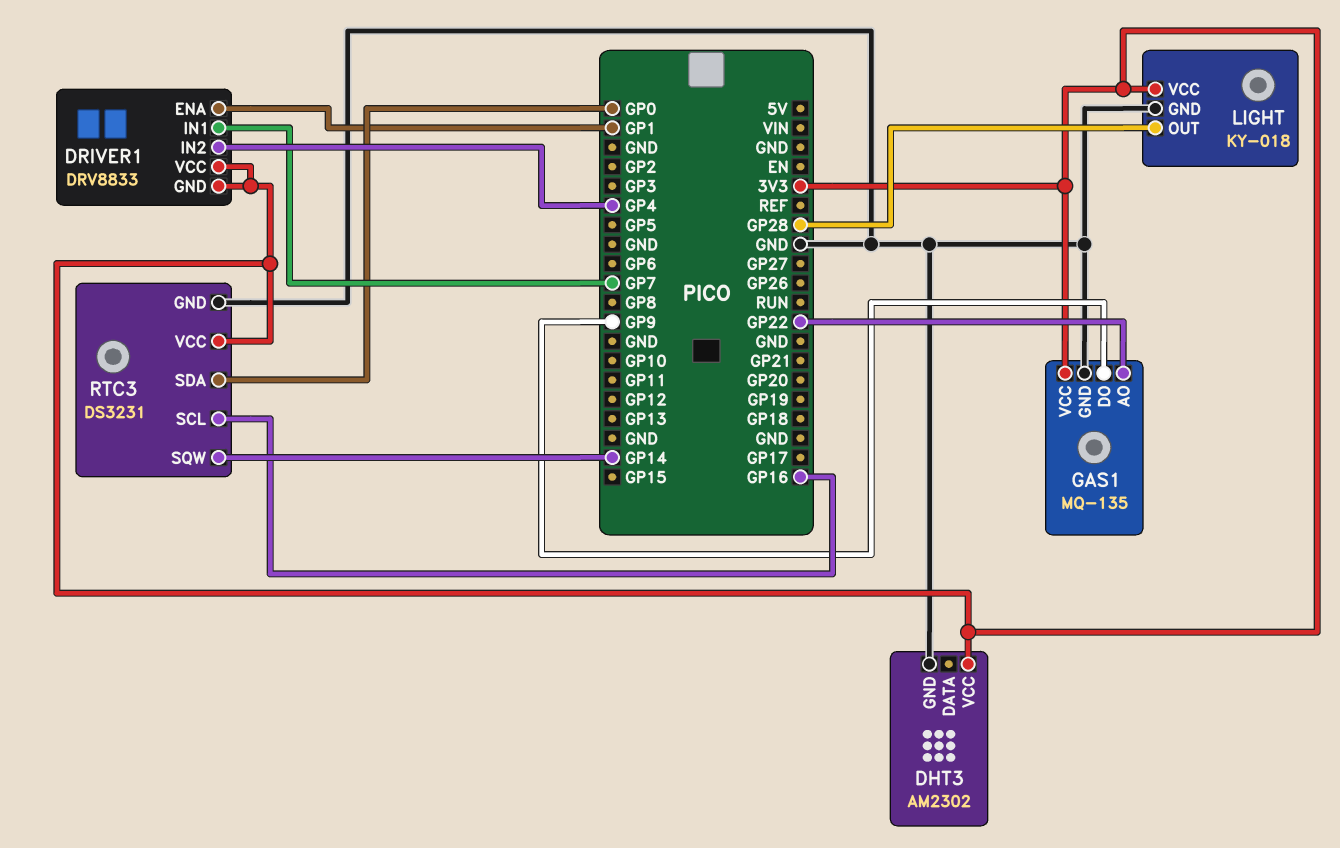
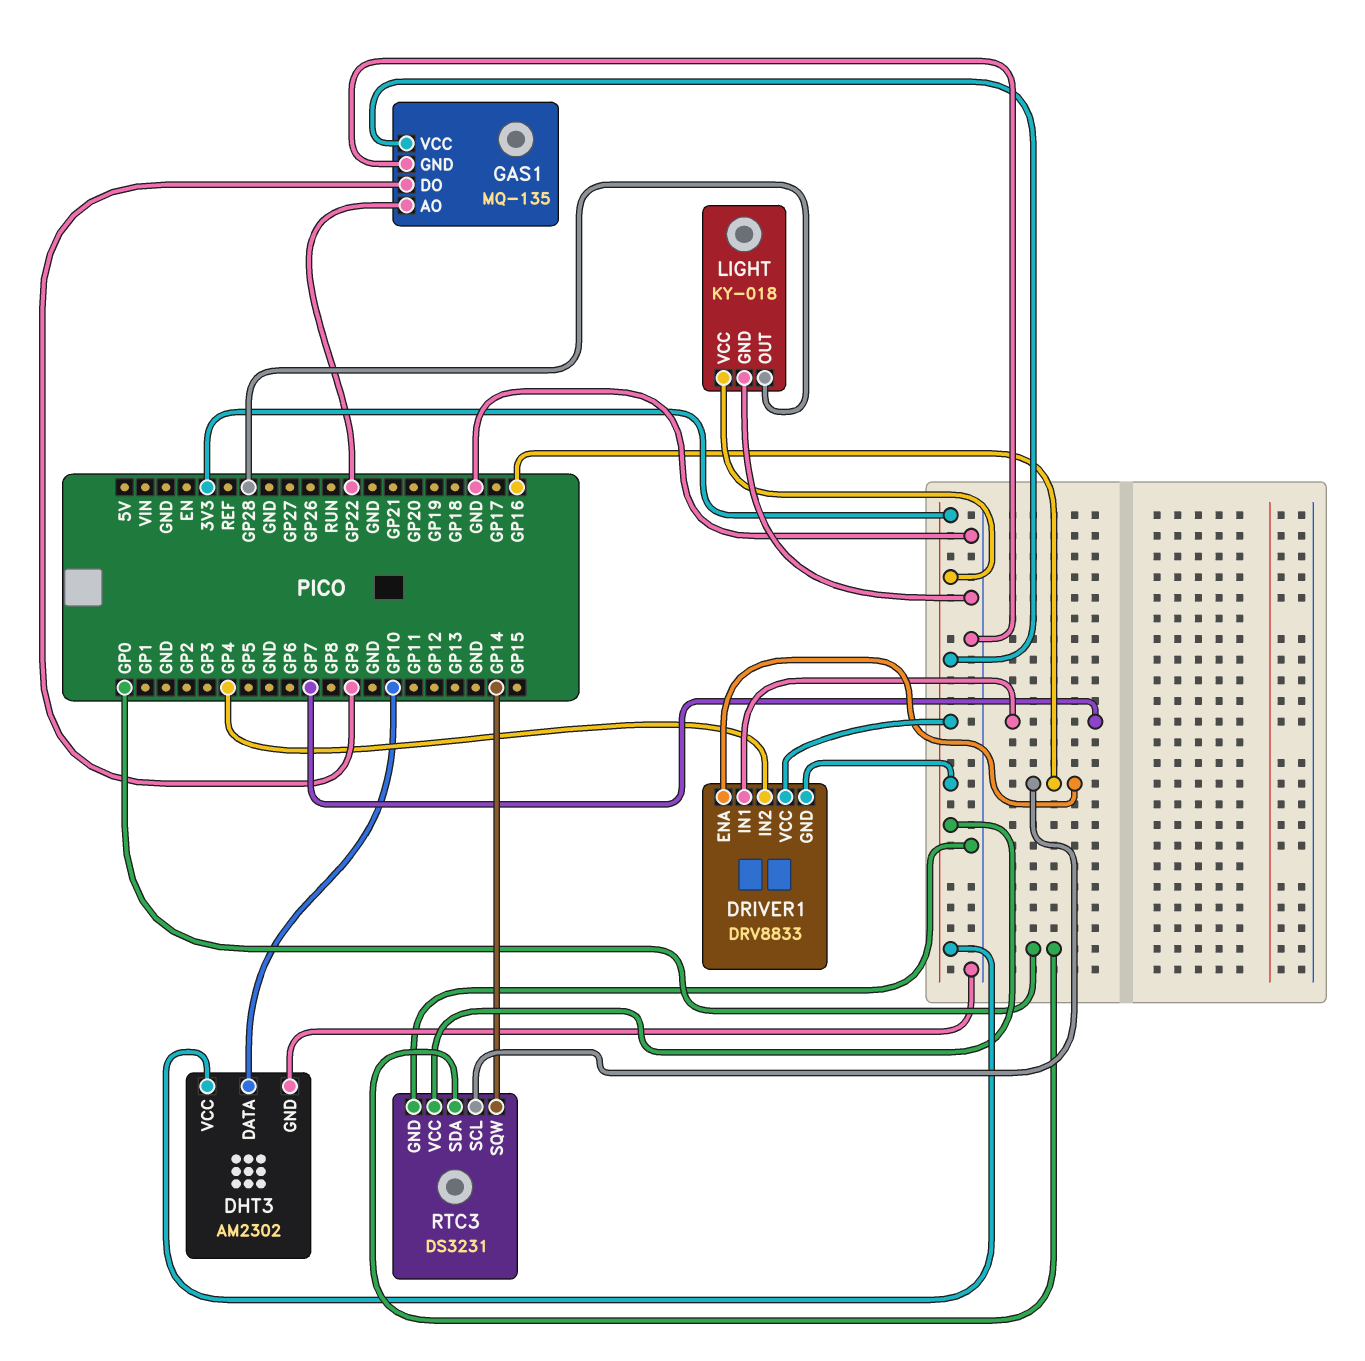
DHT3 pin DATA: none -> GP10
DRIVER1 pin ENA: GP1 -> GP16

